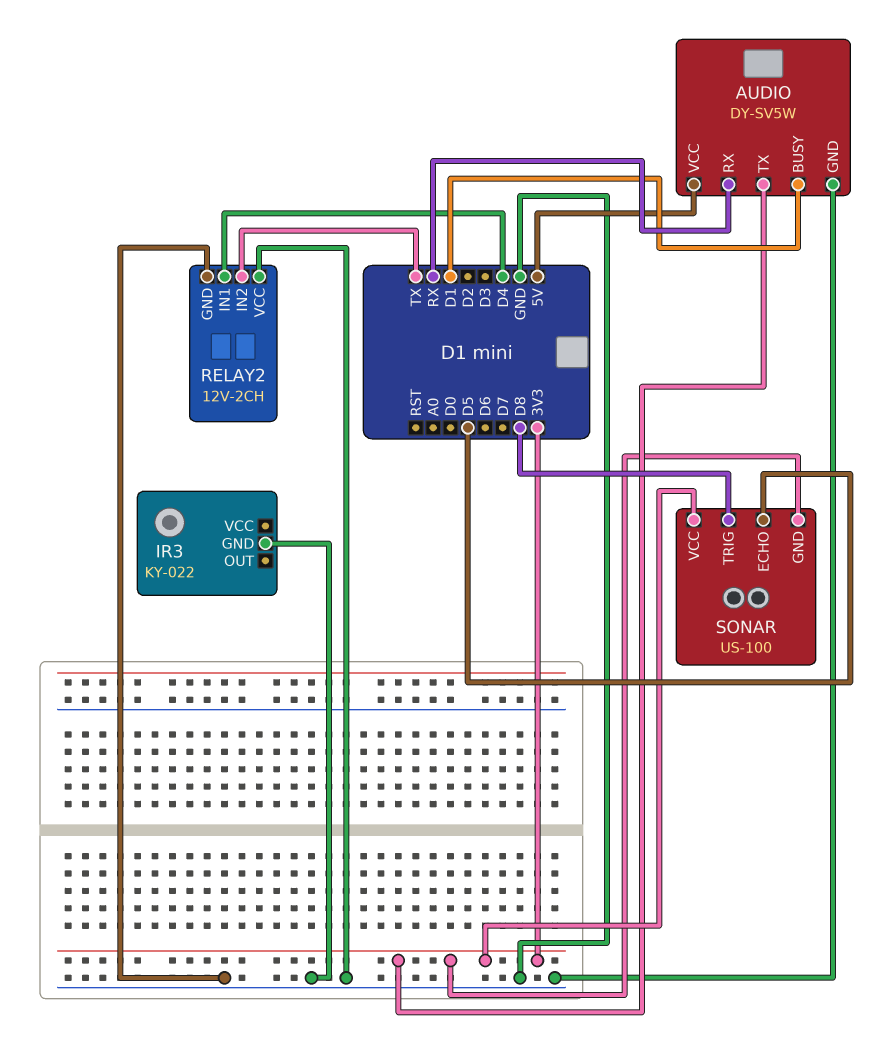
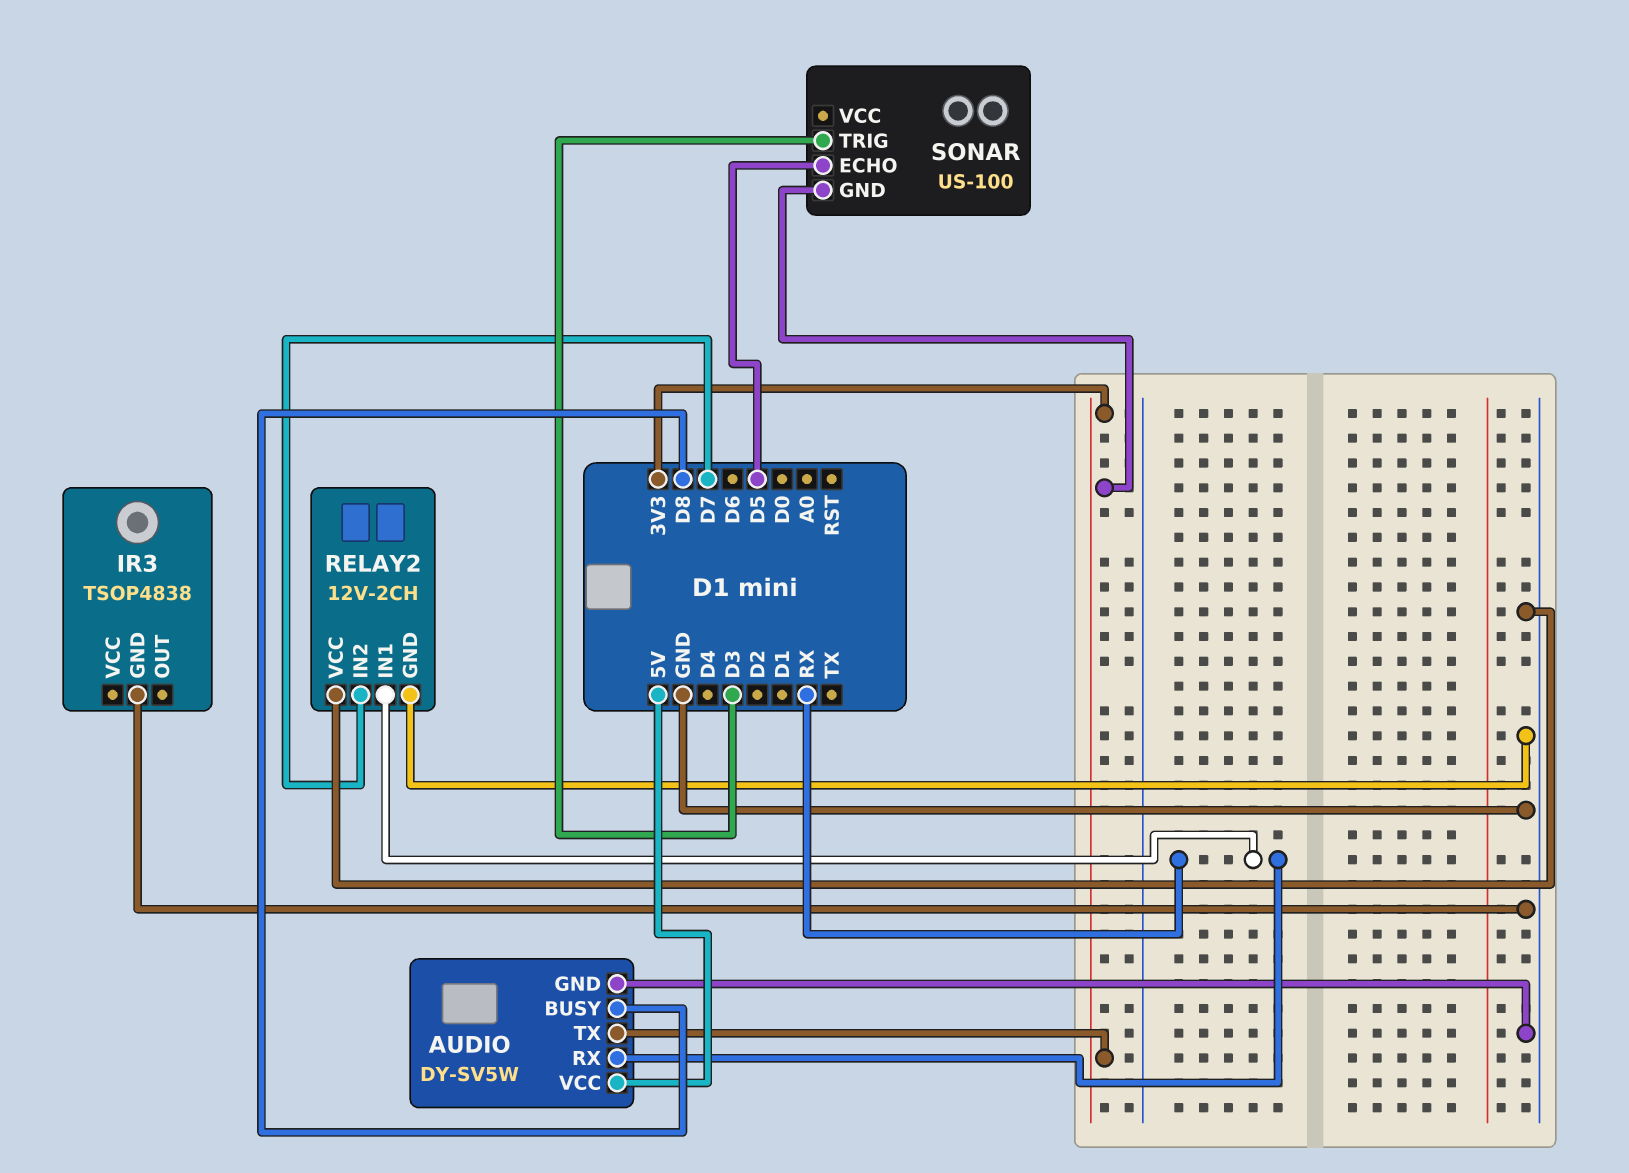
AUDIO pin BUSY: D1 -> D8
IR3: KY-022 -> TSOP4838
RELAY2 pin IN1: D4 -> RX
RELAY2 pin IN2: TX -> D7
SONAR pin TRIG: D8 -> D3
SONAR pin VCC: 3V3 -> none

